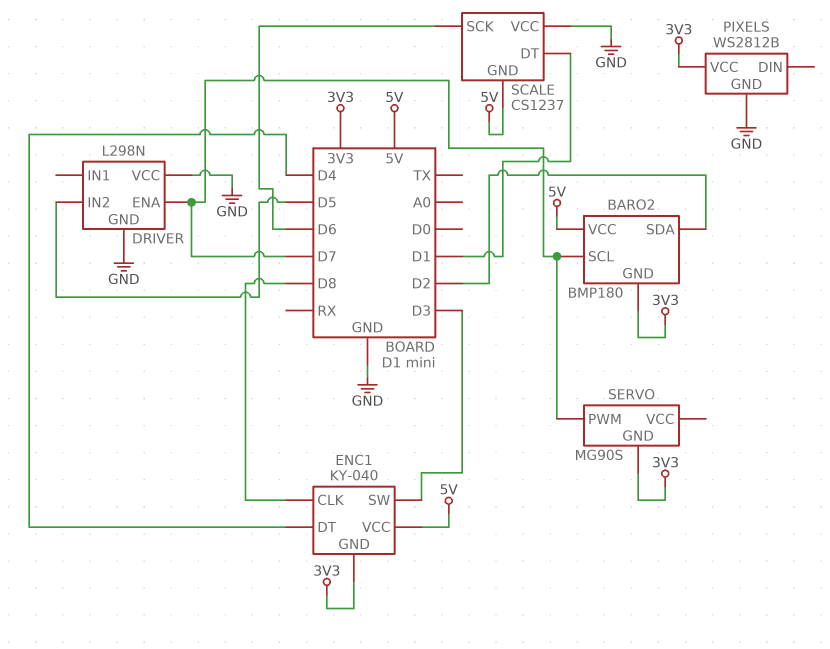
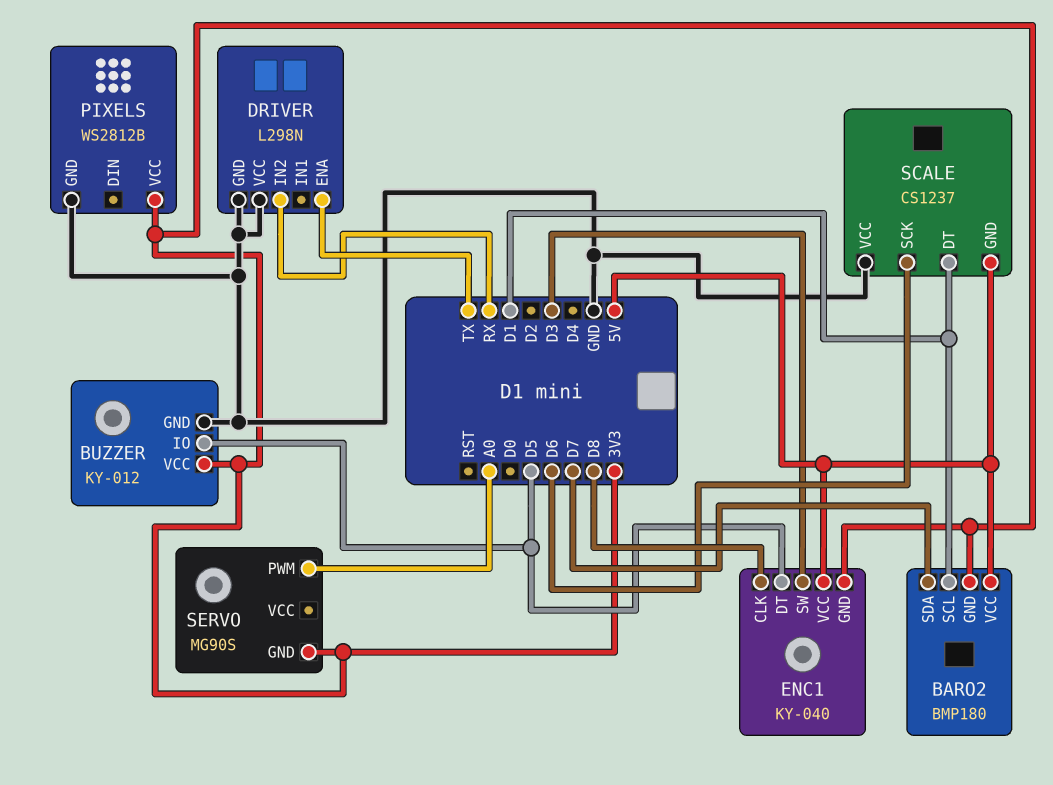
BARO2 pin SCL: D7 -> D1
BARO2 pin SDA: D2 -> D7
BUZZER: none -> KY-012
BUZZER pin GND: none -> GND
BUZZER pin IO: none -> D5
BUZZER pin VCC: none -> 3V3
DRIVER pin ENA: D7 -> TX
DRIVER pin IN2: D5 -> RX
ENC1 pin DT: D4 -> D5
SERVO pin PWM: D7 -> A0

